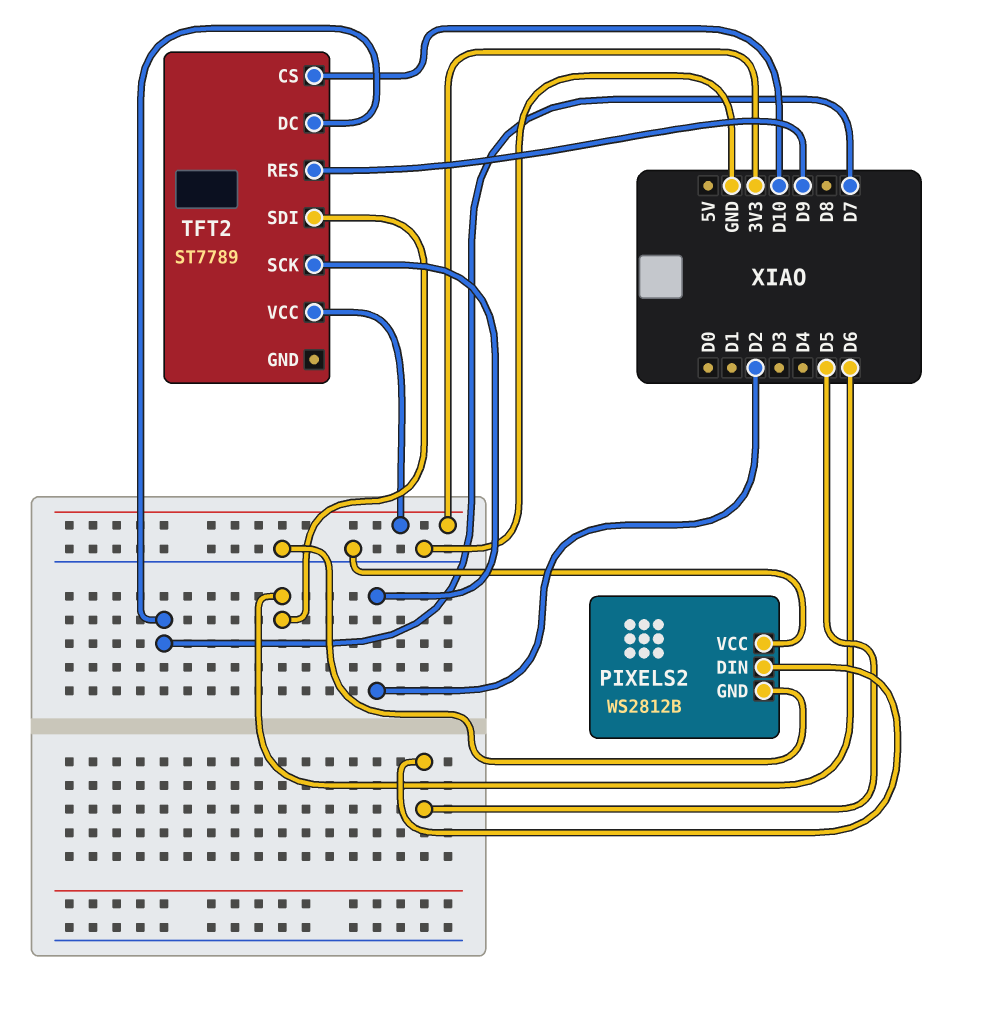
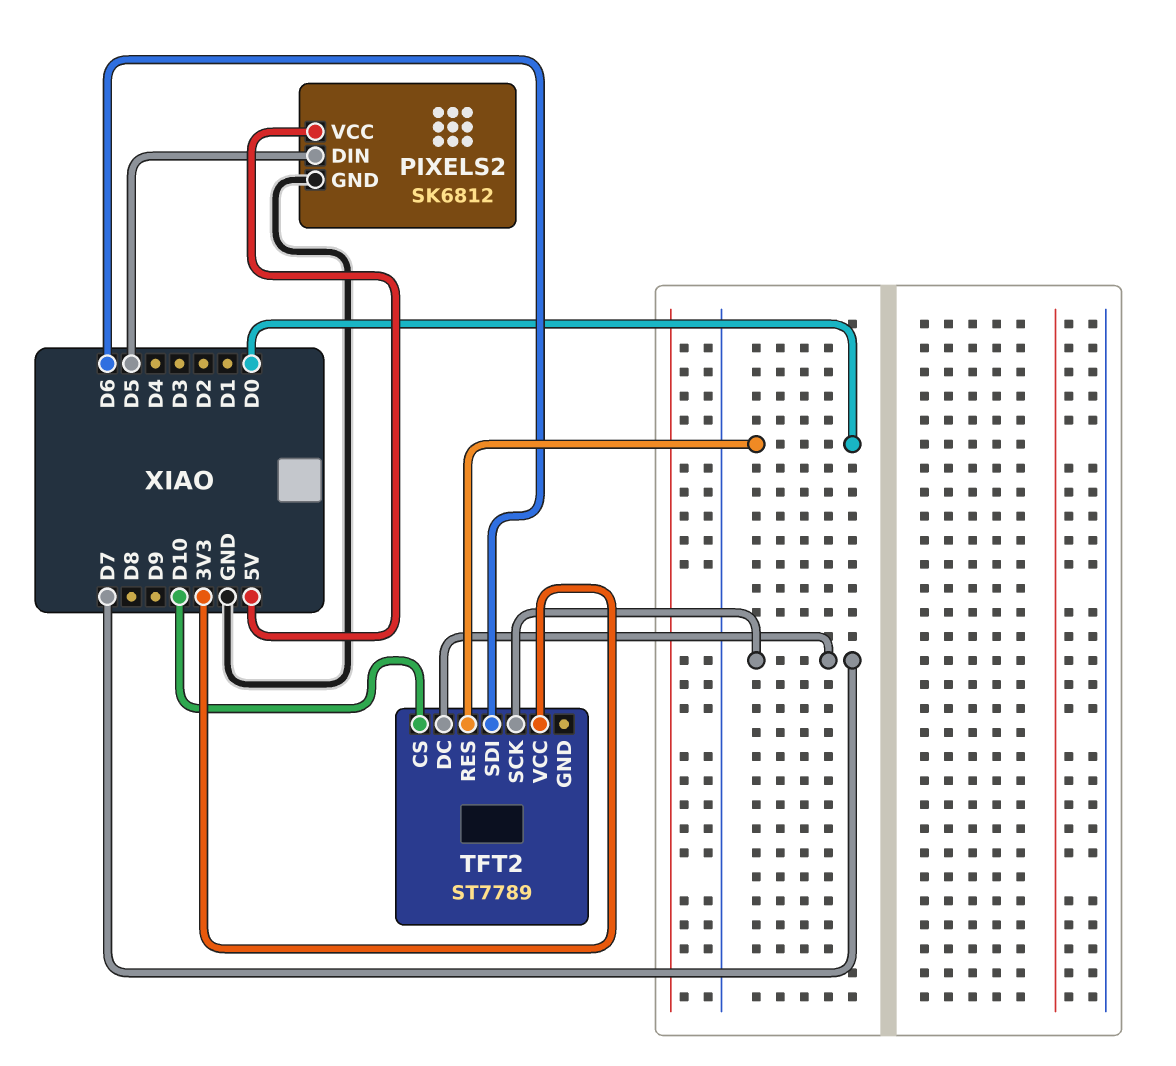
PIXELS2: WS2812B -> SK6812
PIXELS2 pin VCC: GND -> 5V
TFT2 pin RES: D9 -> D0
TFT2 pin SCK: D2 -> D7

